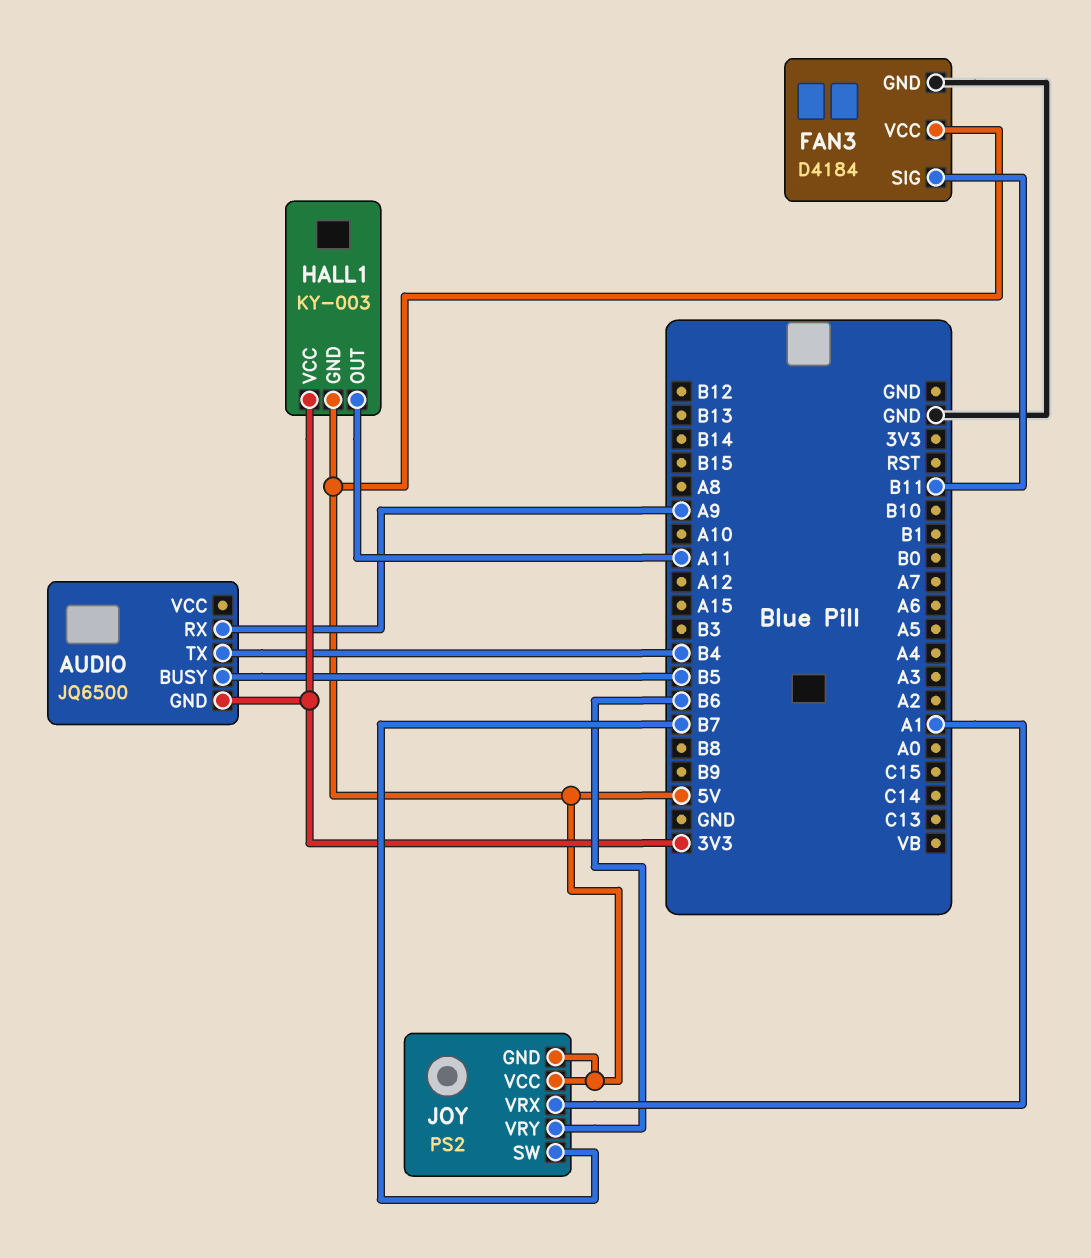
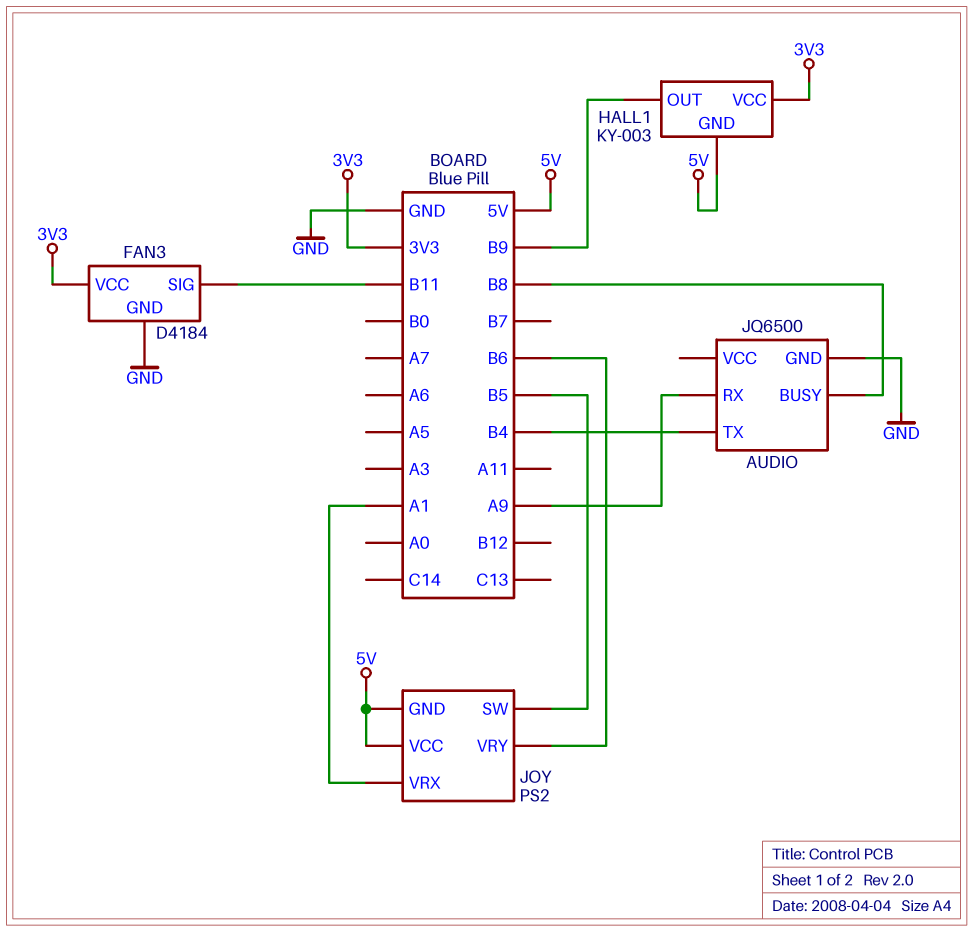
AUDIO pin BUSY: B5 -> B8
AUDIO pin GND: 3V3 -> GND
FAN3 pin VCC: 5V -> 3V3
HALL1 pin OUT: A11 -> B9
JOY pin SW: B7 -> B5

